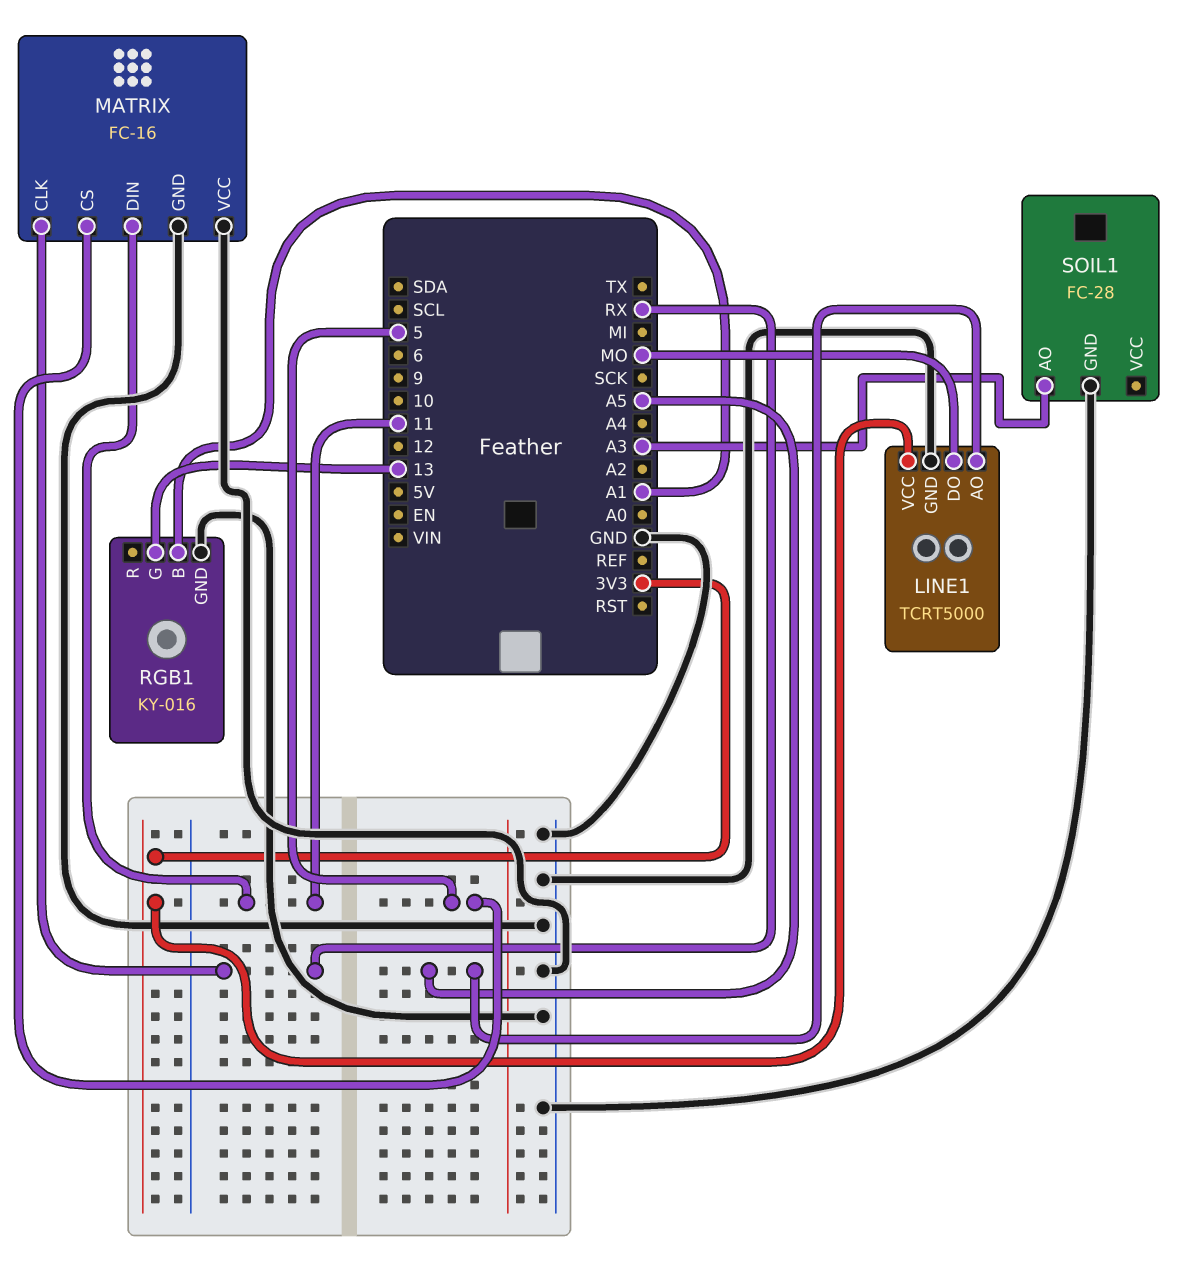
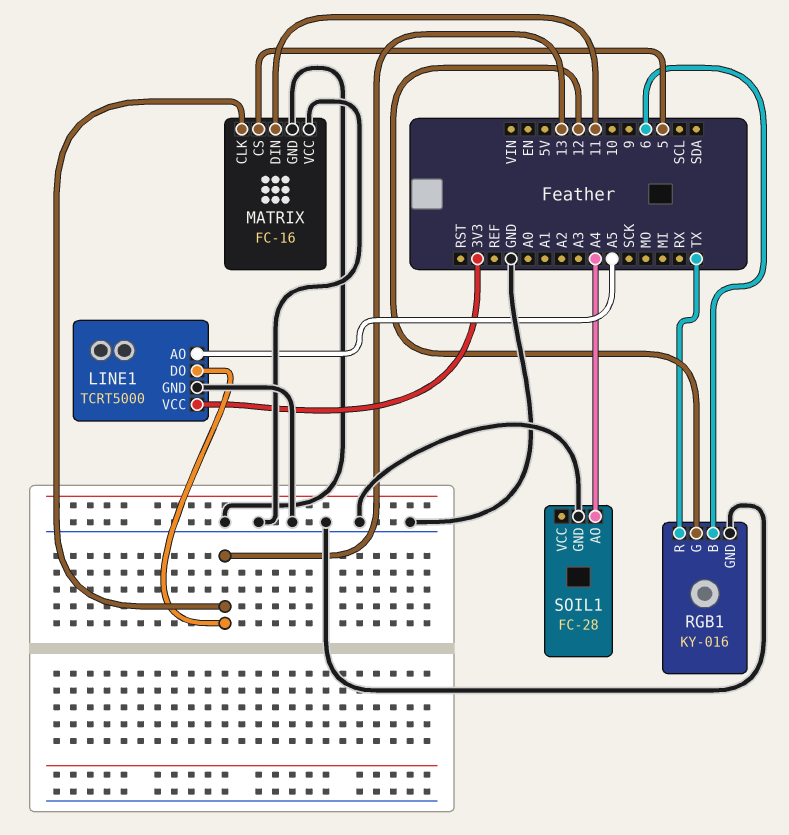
LINE1 pin DO: MO -> 13
MATRIX pin CLK: RX -> 13
RGB1 pin B: A1 -> 6
RGB1 pin G: 13 -> 12
RGB1 pin R: none -> TX
SOIL1 pin AO: A3 -> A4

